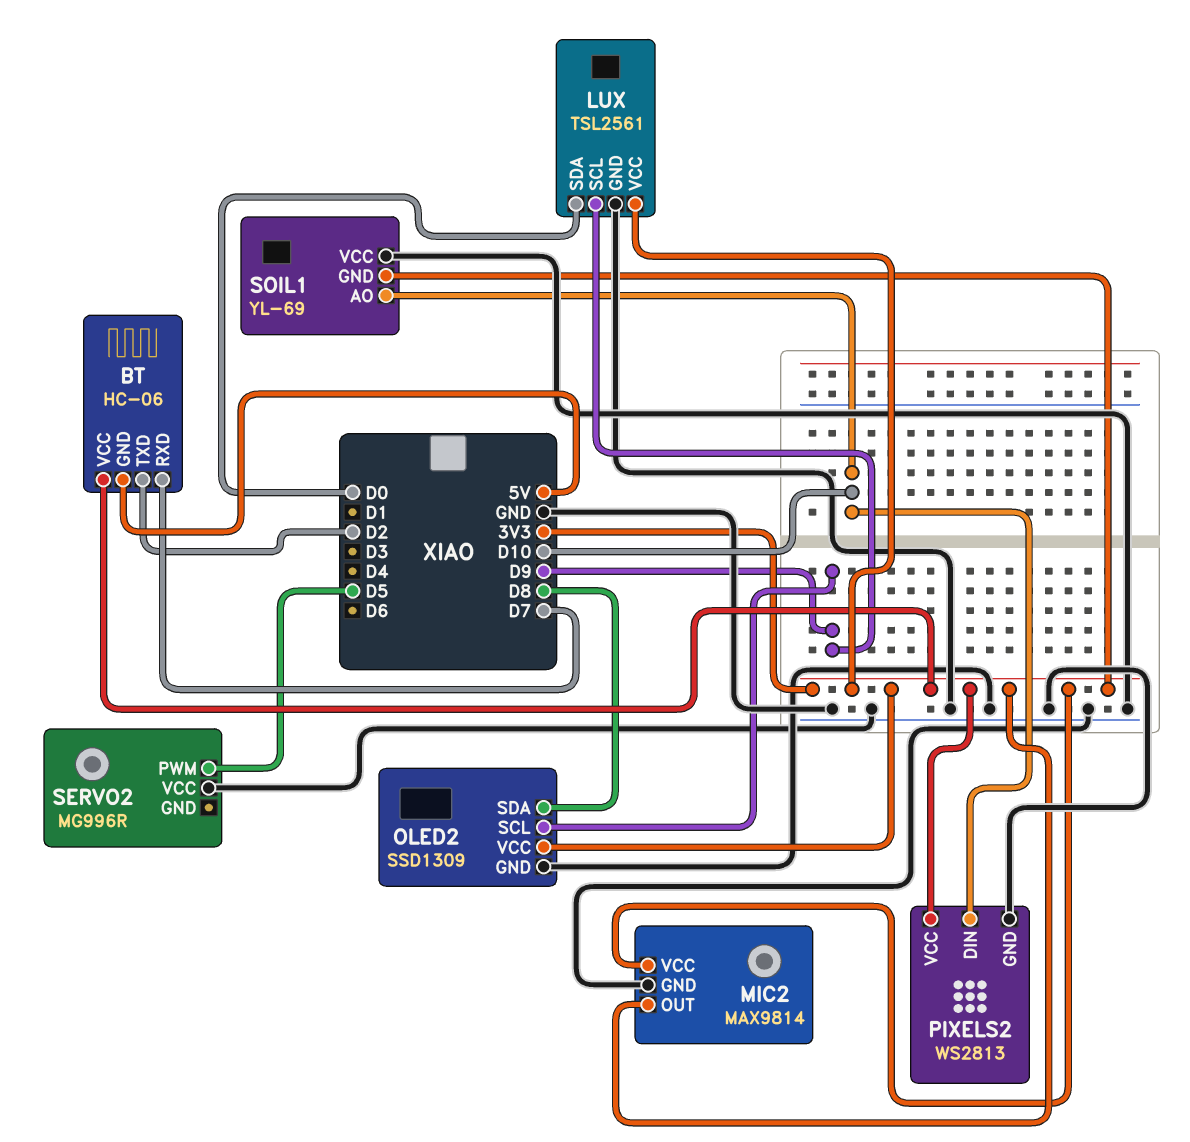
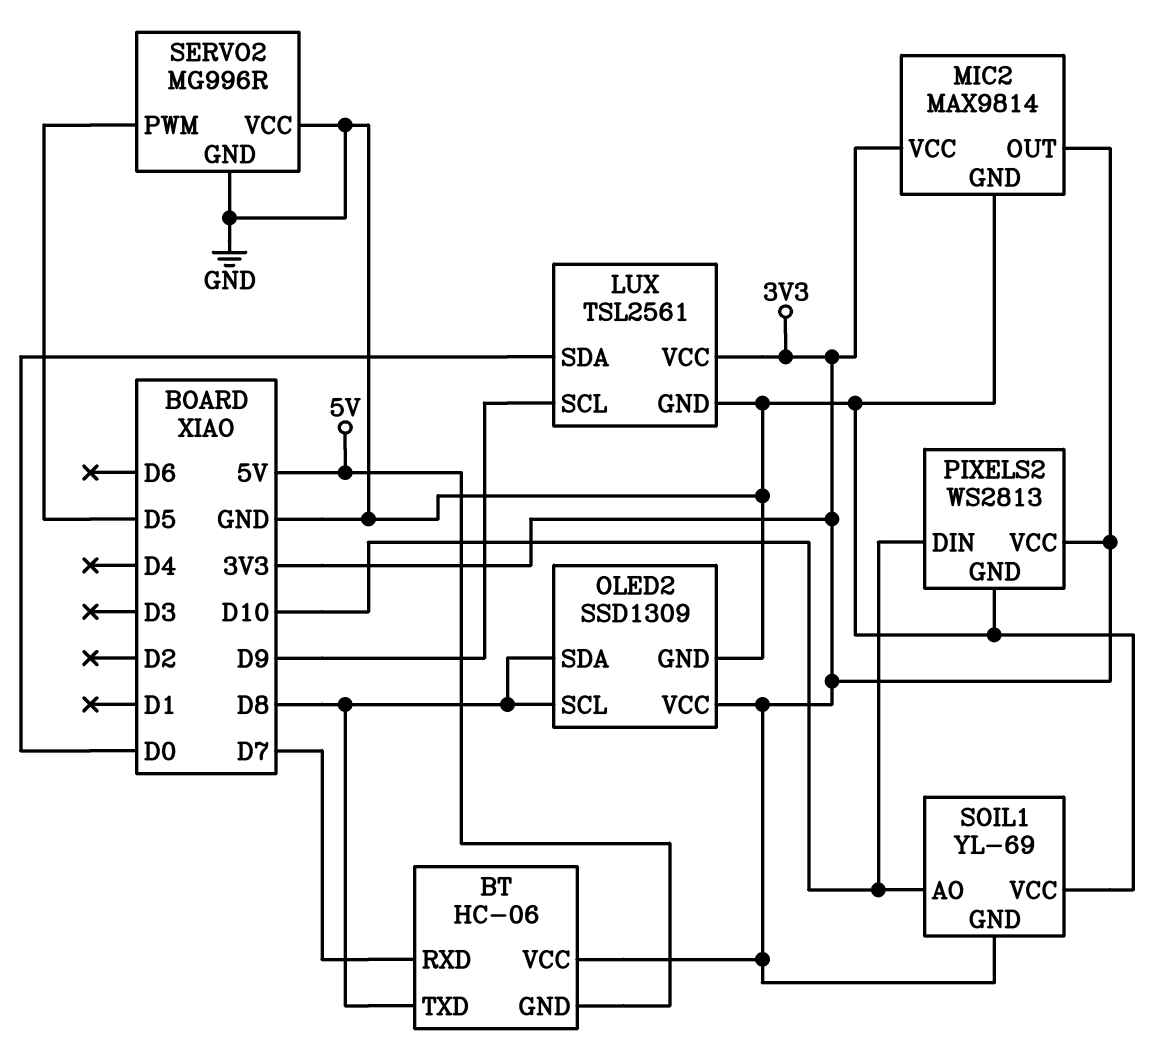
BT pin TXD: D2 -> D8
OLED2 pin SCL: D9 -> D8
SERVO2 pin GND: none -> GND

